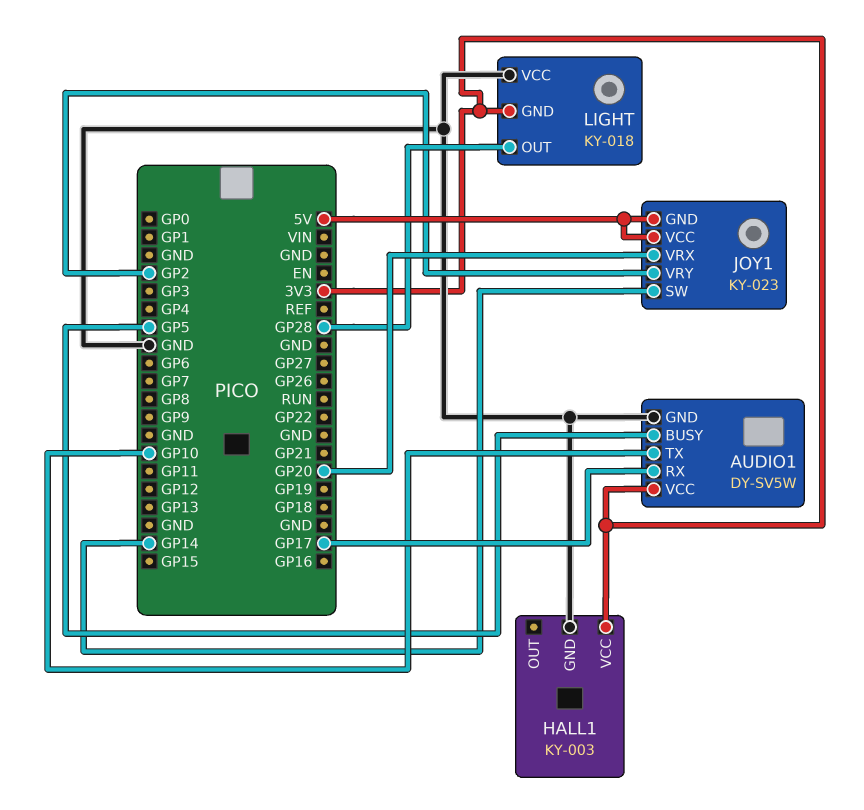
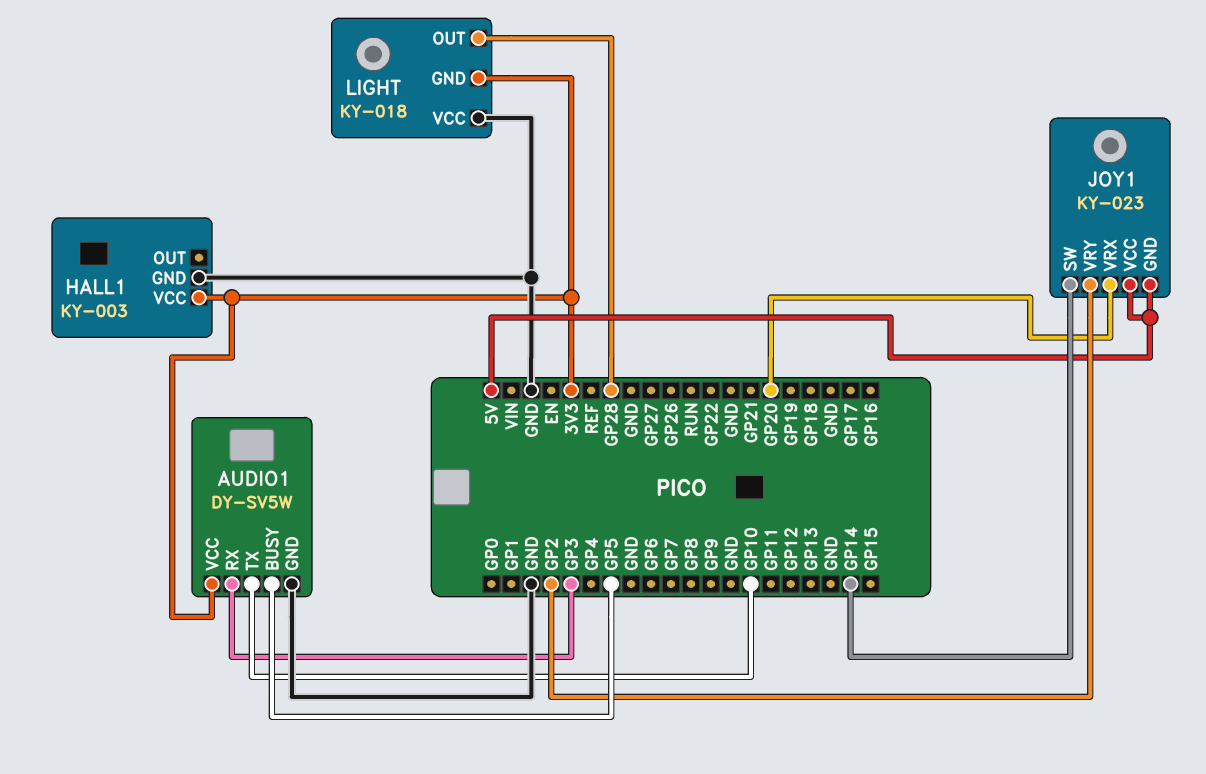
AUDIO1 pin RX: GP17 -> GP3

